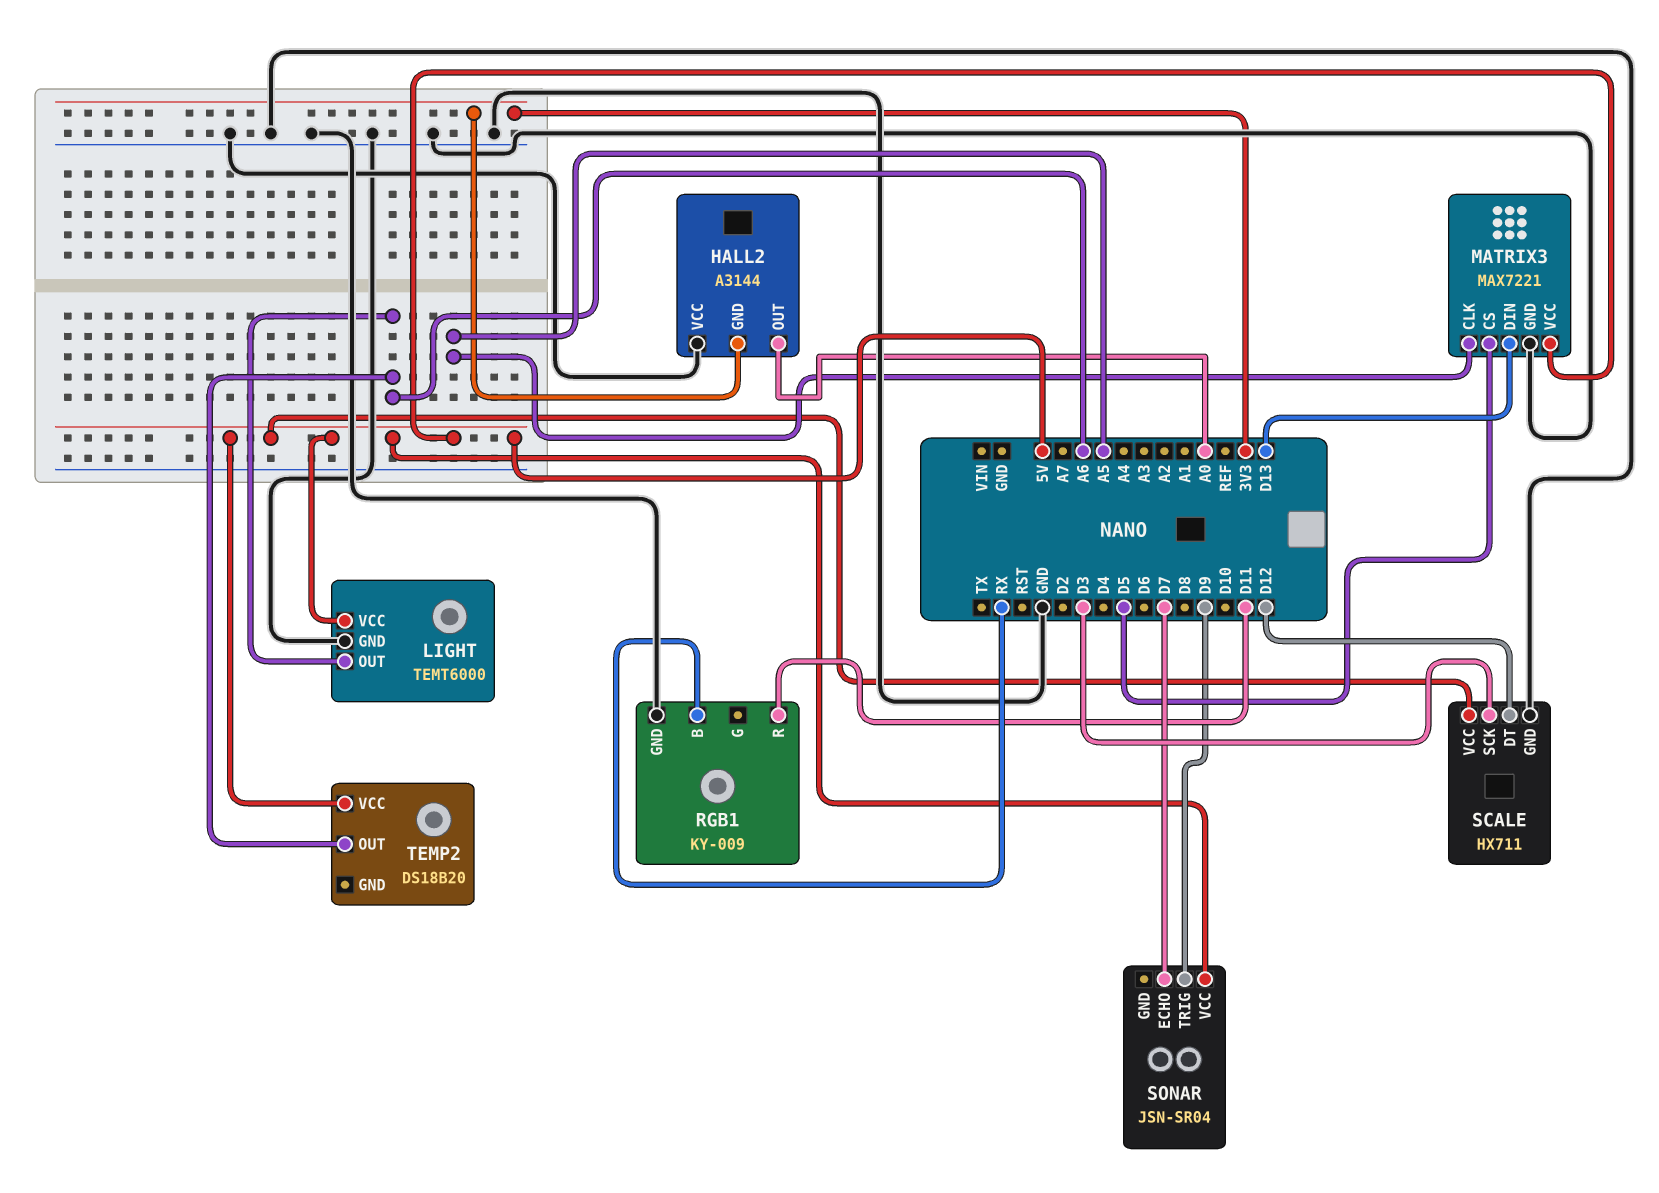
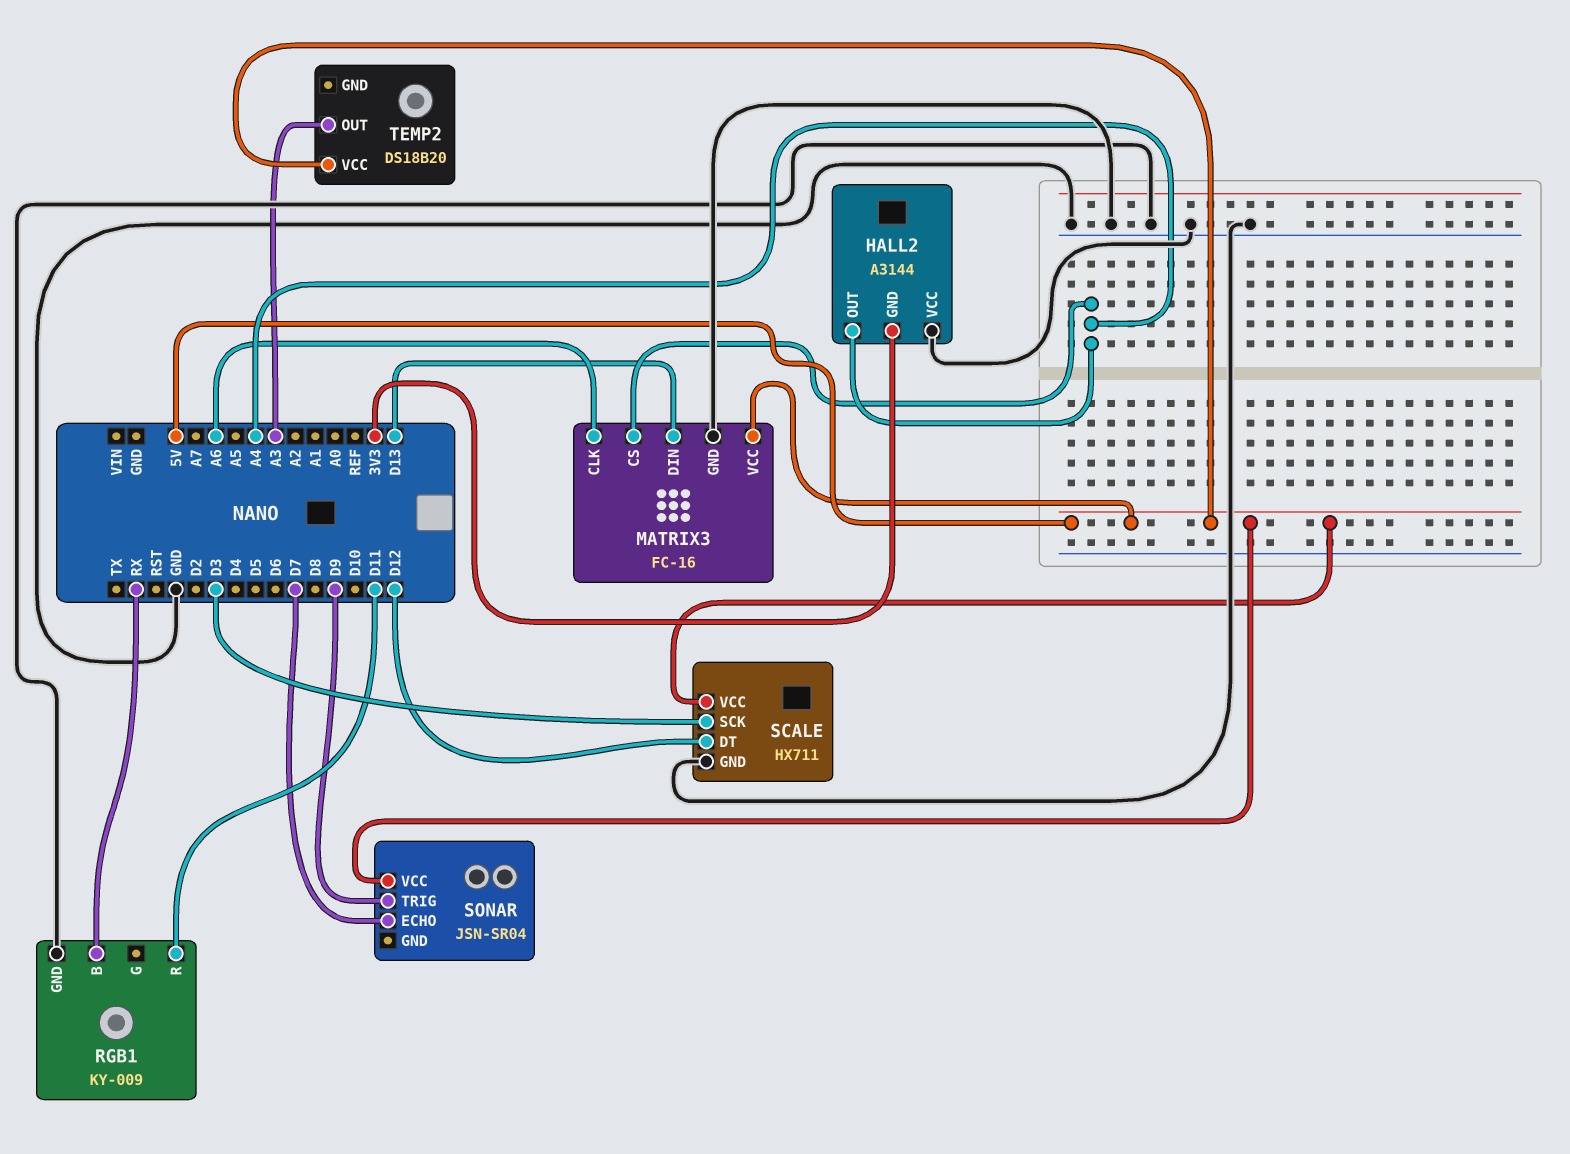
HALL2 pin OUT: A0 -> A4
LIGHT: TEMT6000 -> none
LIGHT pin GND: GND -> none
LIGHT pin OUT: A6 -> none
LIGHT pin VCC: 5V -> none
MATRIX3: MAX7221 -> FC-16
MATRIX3 pin CLK: A5 -> A6
MATRIX3 pin CS: D5 -> A4
TEMP2 pin OUT: A6 -> A3

